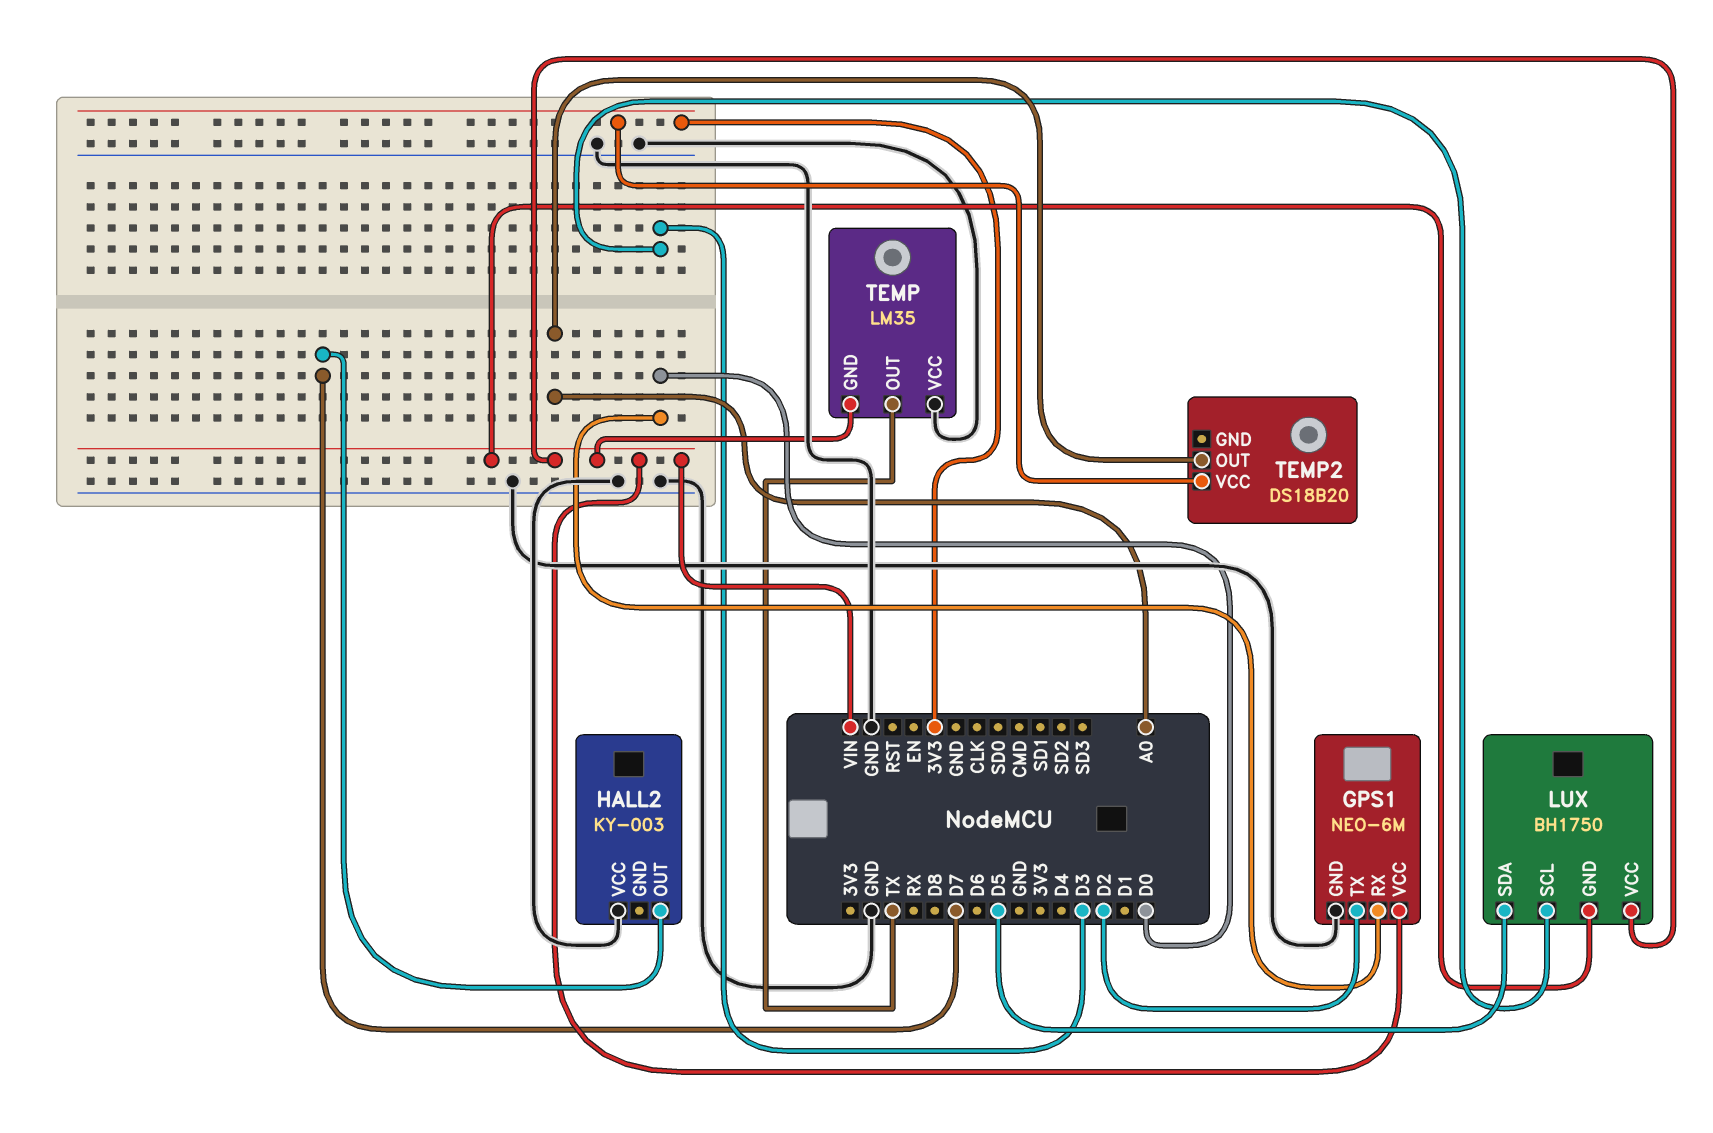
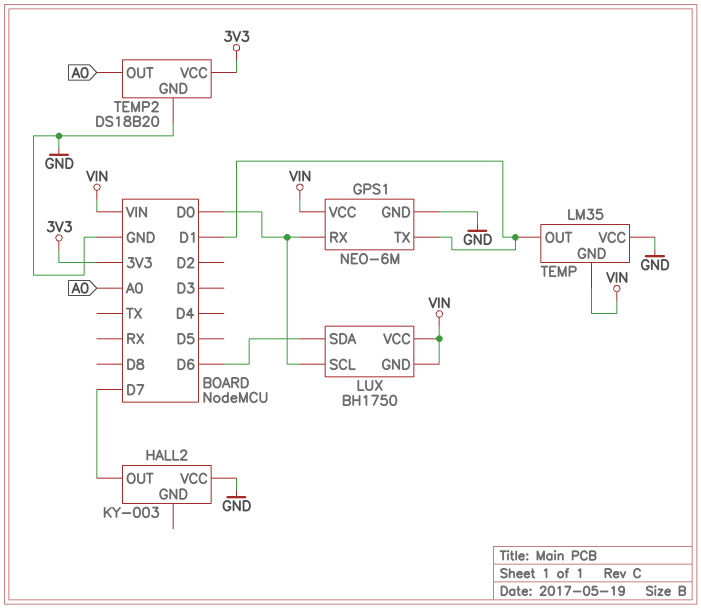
GPS1 pin TX: D2 -> D1
LUX pin SCL: D3 -> D0
LUX pin SDA: D5 -> D6
TEMP pin OUT: TX -> D1
TEMP2 pin GND: none -> GND

